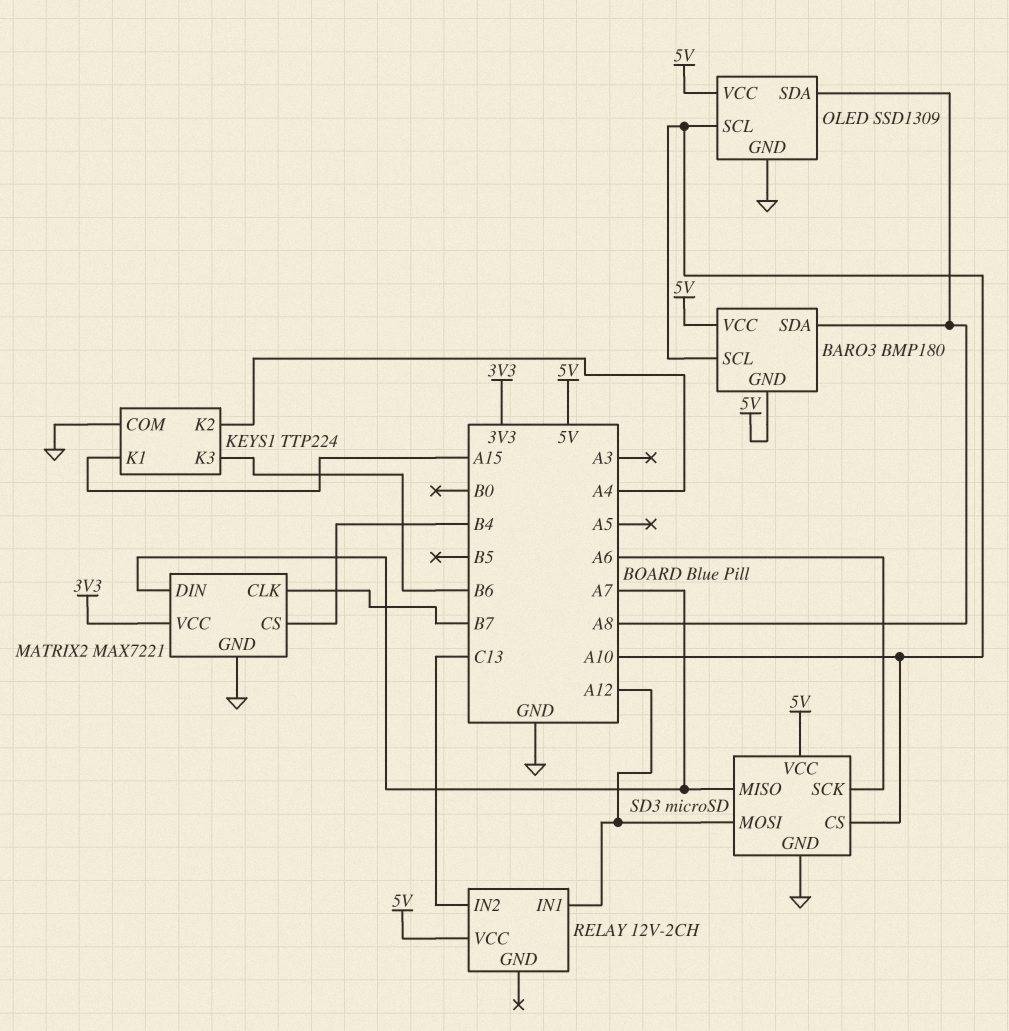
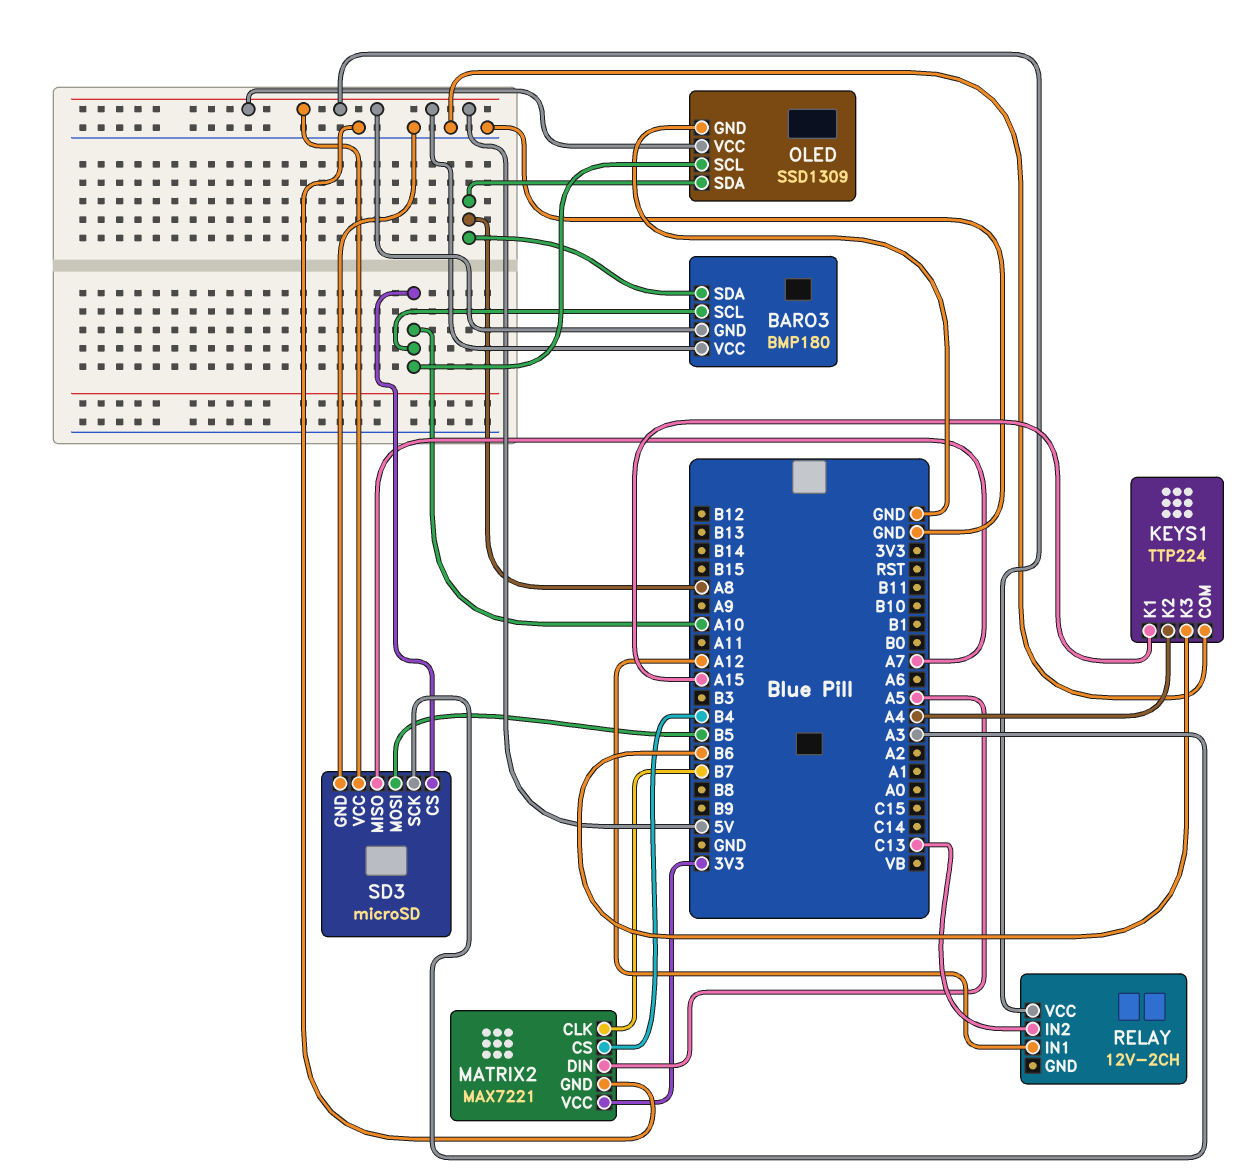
MATRIX2 pin DIN: A7 -> A5
SD3 pin MOSI: A12 -> B5
SD3 pin SCK: A6 -> A3

